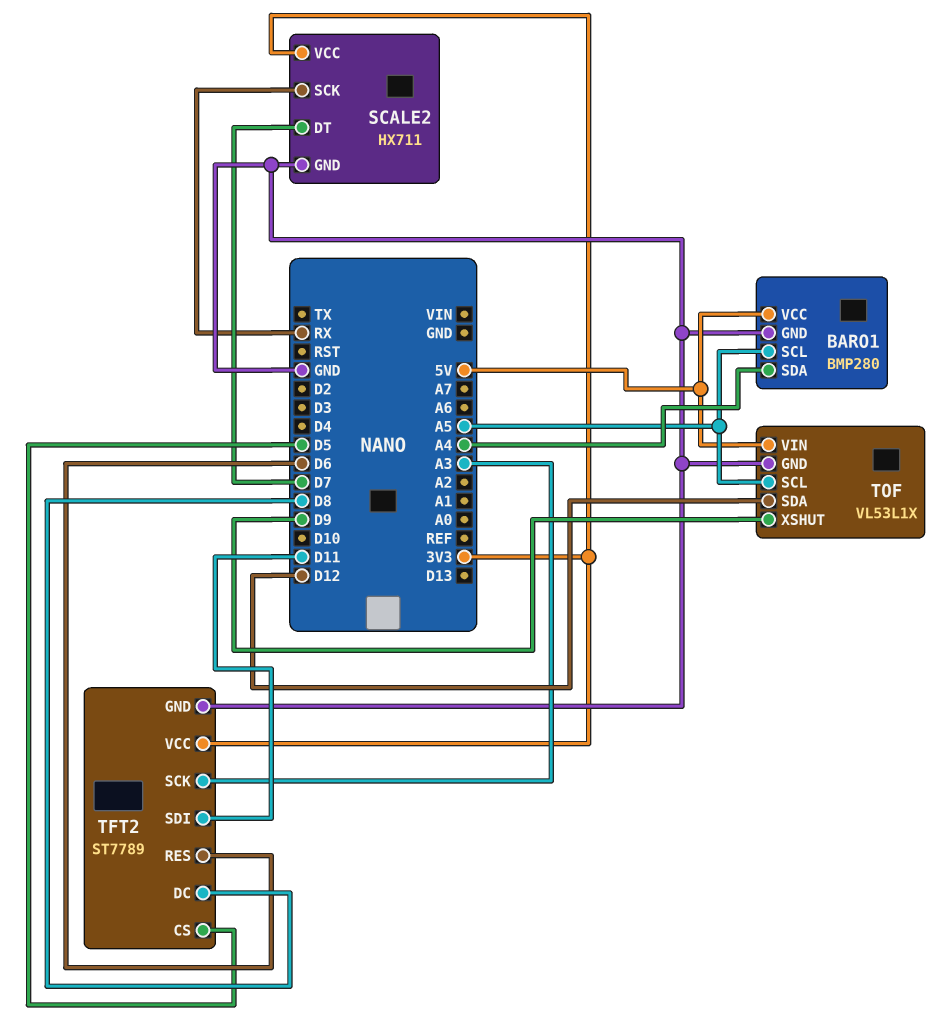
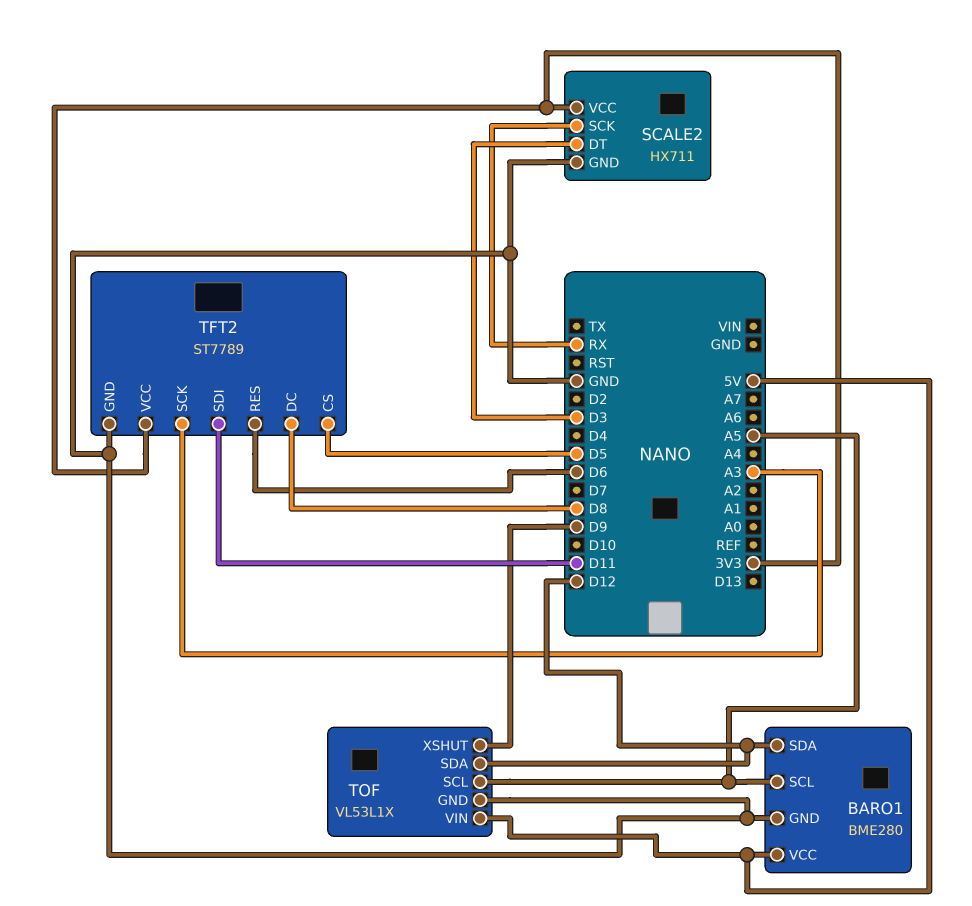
BARO1: BMP280 -> BME280
BARO1 pin SDA: A4 -> D12
SCALE2 pin DT: D7 -> D3

